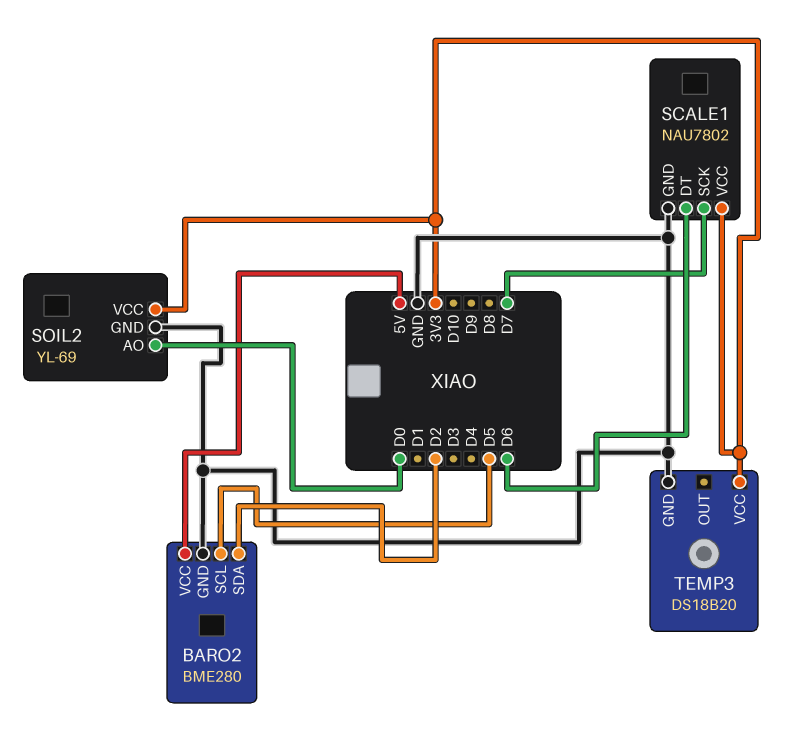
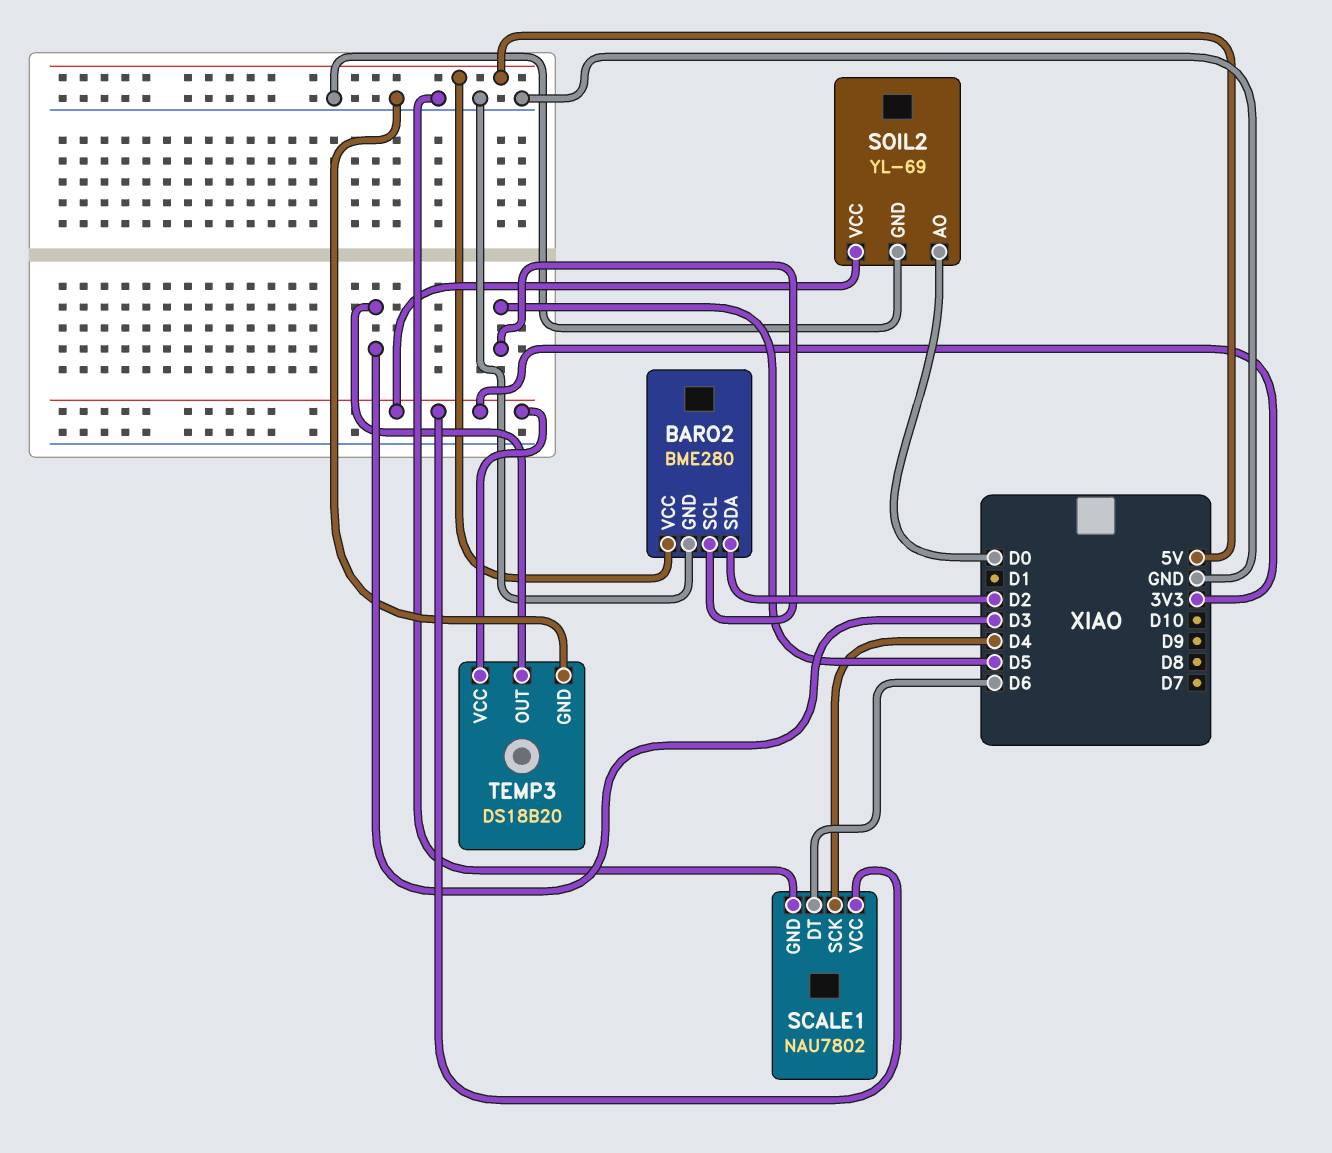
SCALE1 pin SCK: D7 -> D4
TEMP3 pin OUT: none -> D3

